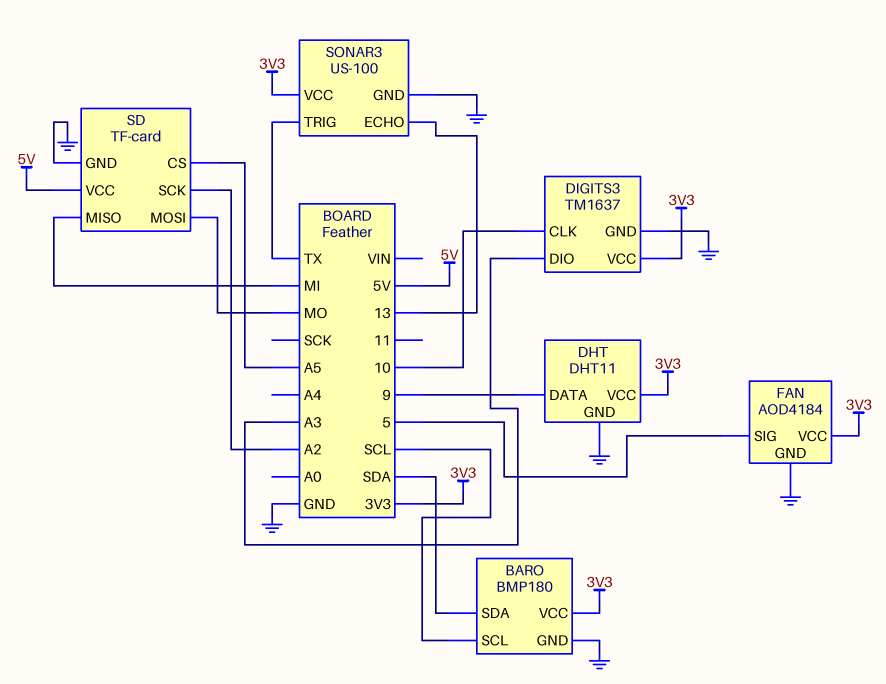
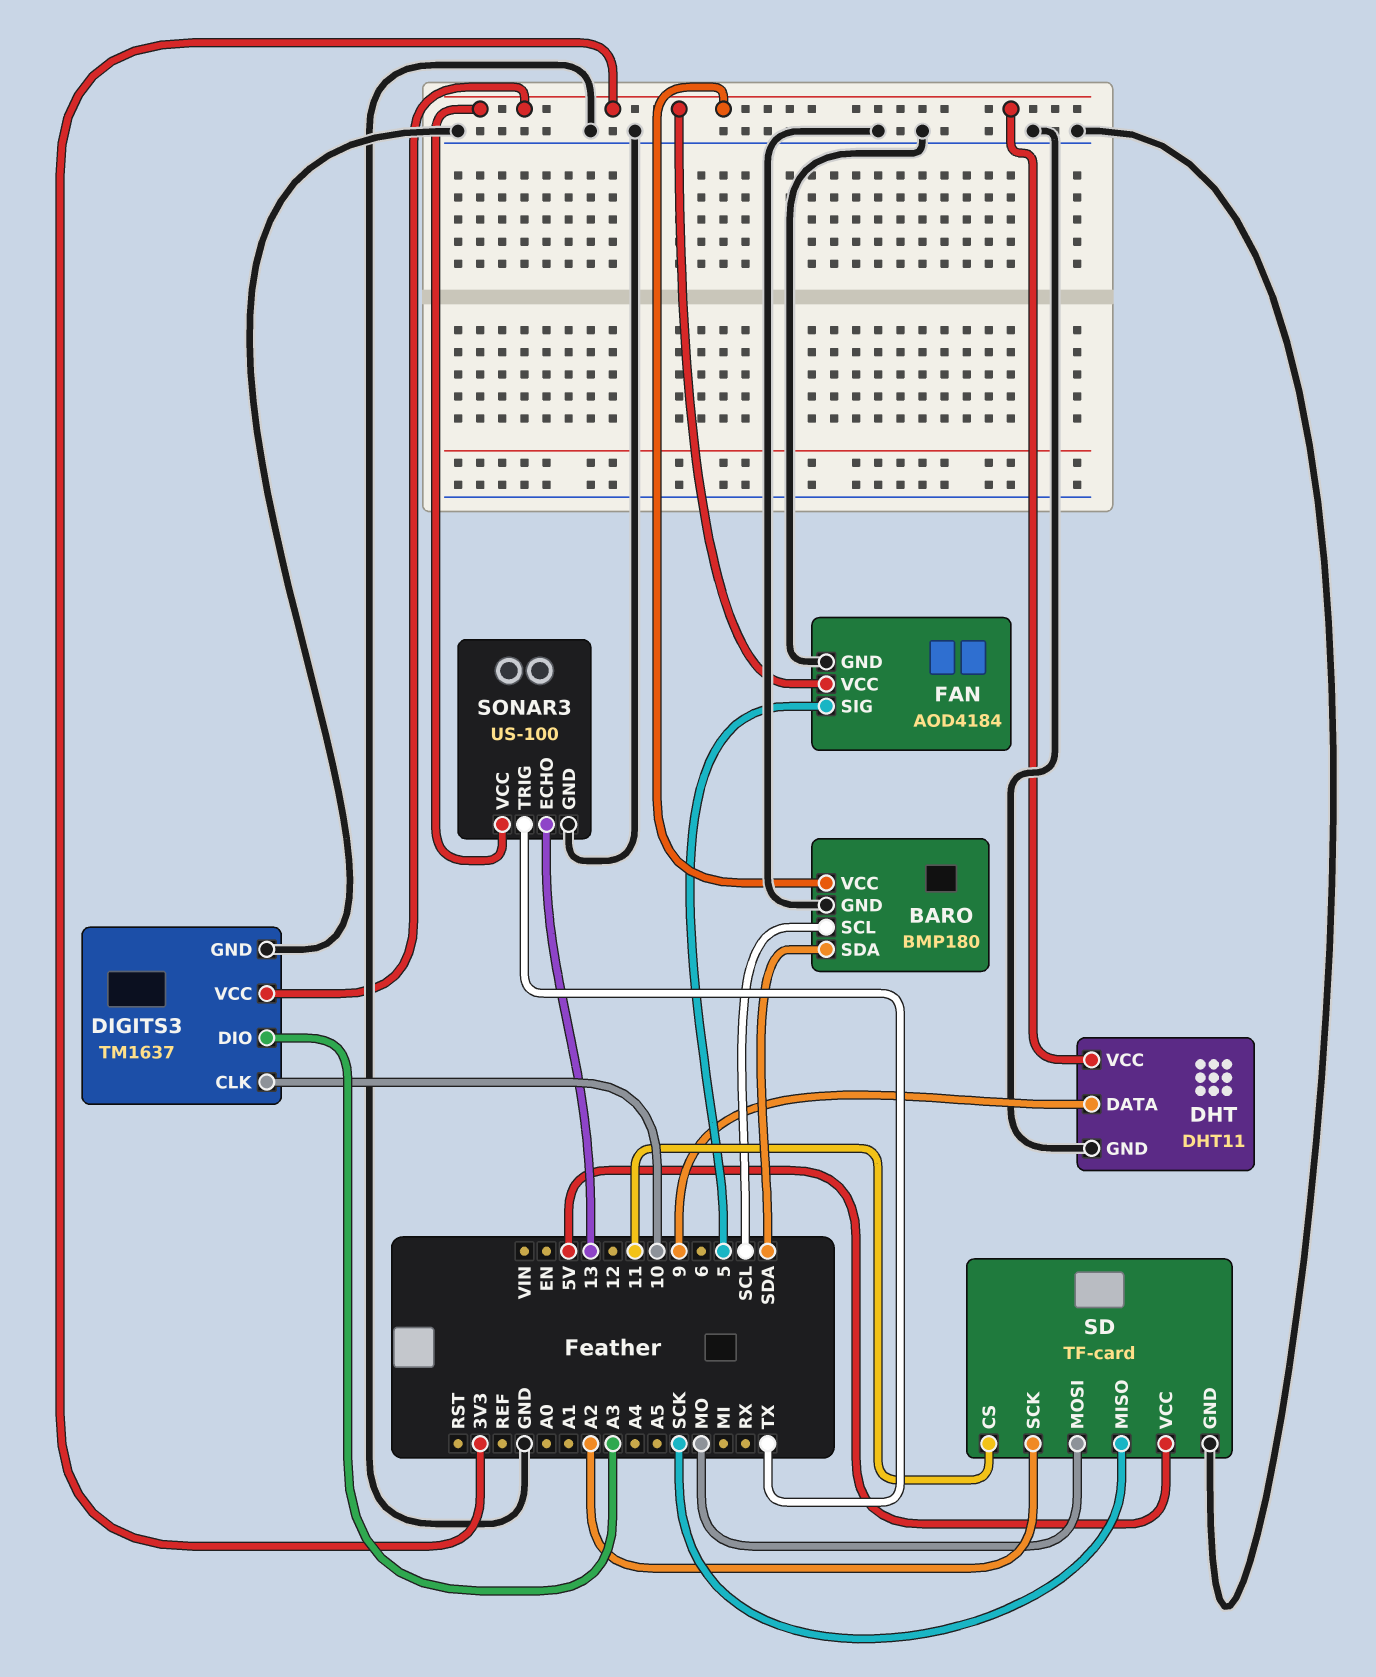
SD pin CS: A5 -> 11
SD pin MISO: MI -> SCK

